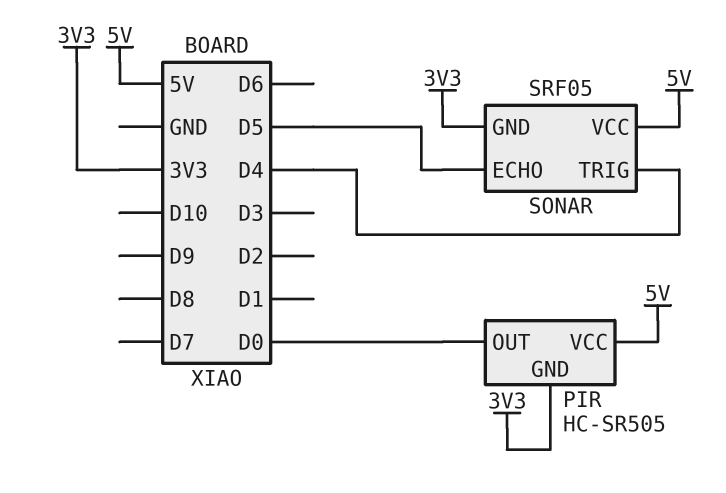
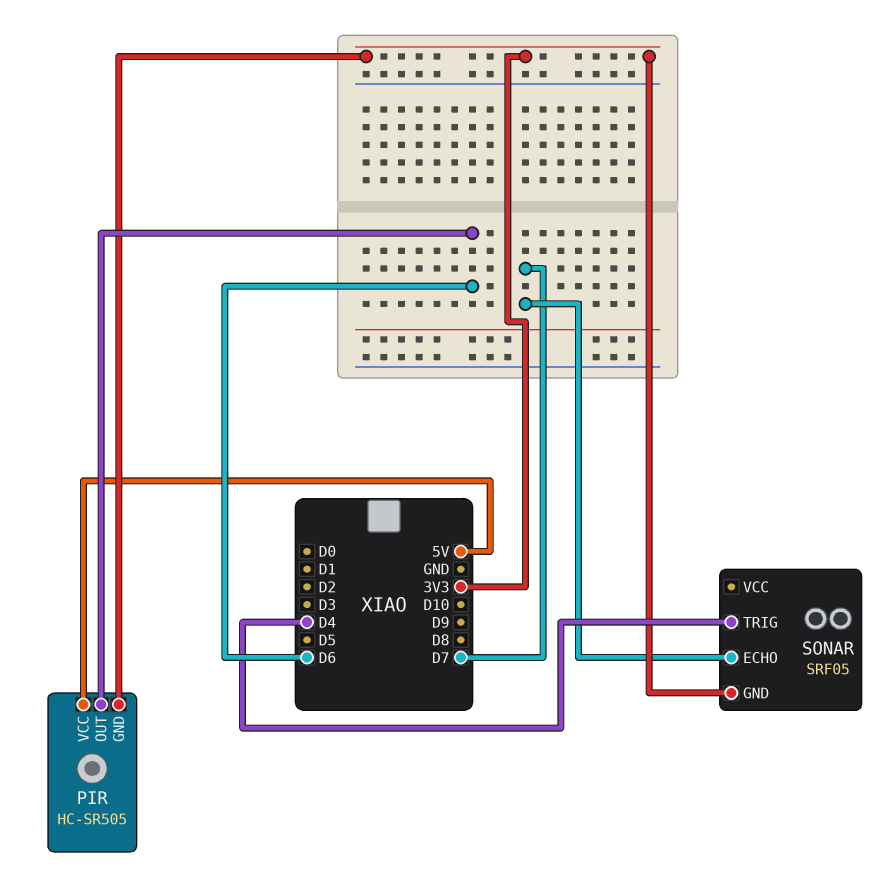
PIR pin OUT: D0 -> D6
SONAR pin ECHO: D5 -> D7
SONAR pin VCC: 5V -> none

